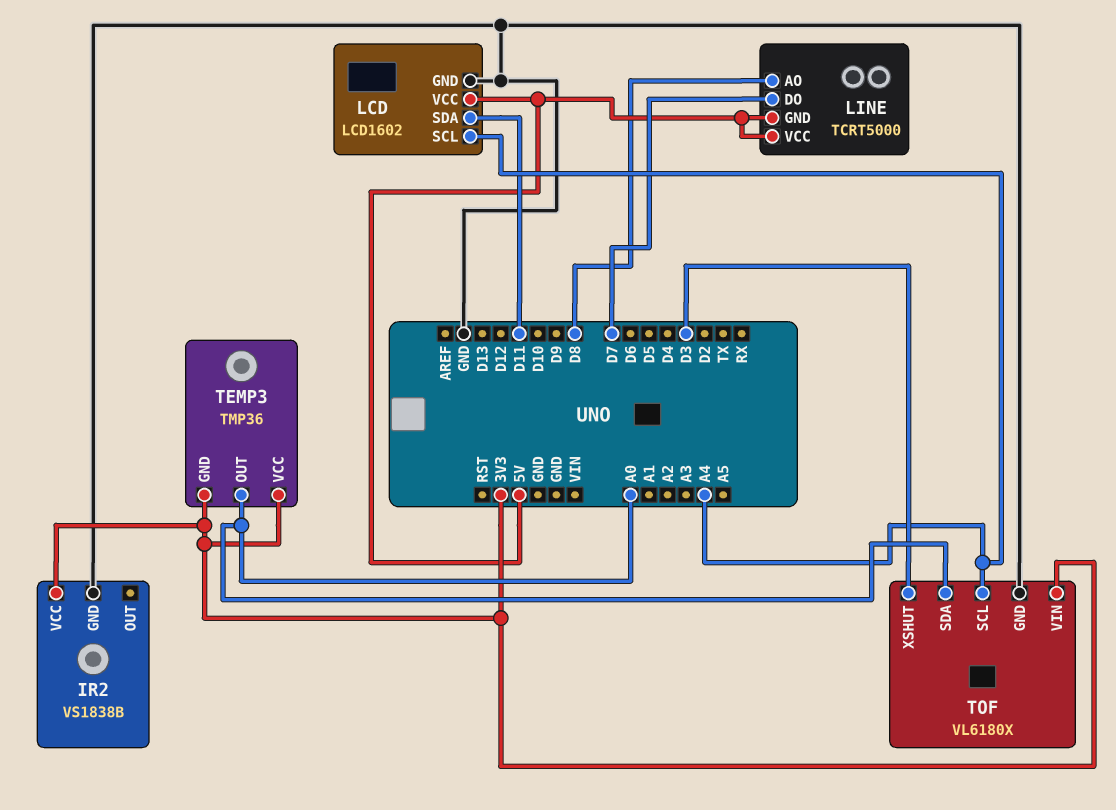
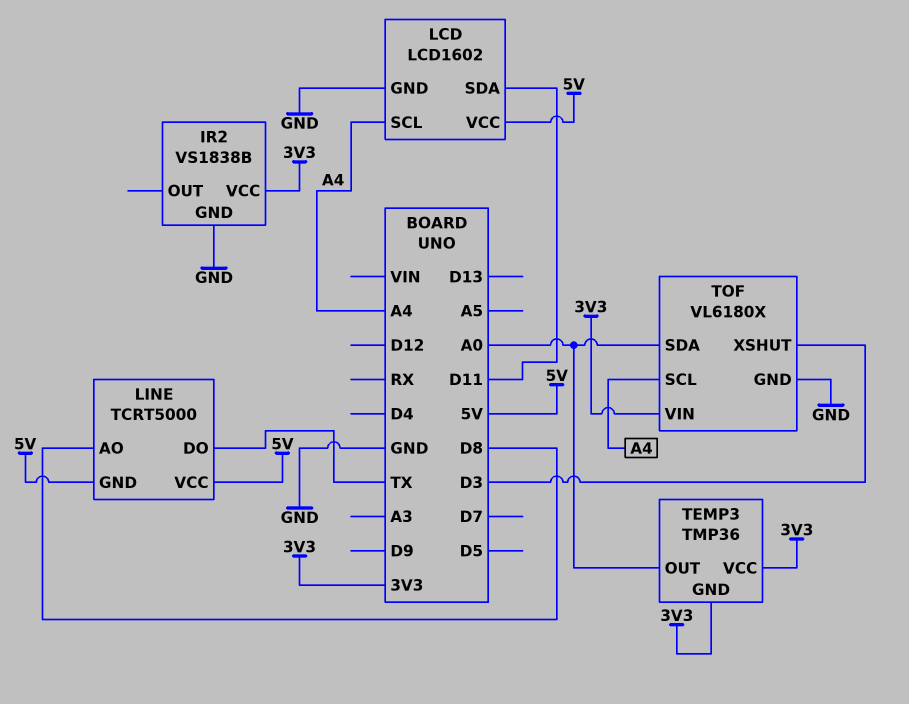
LINE pin DO: D7 -> TX

